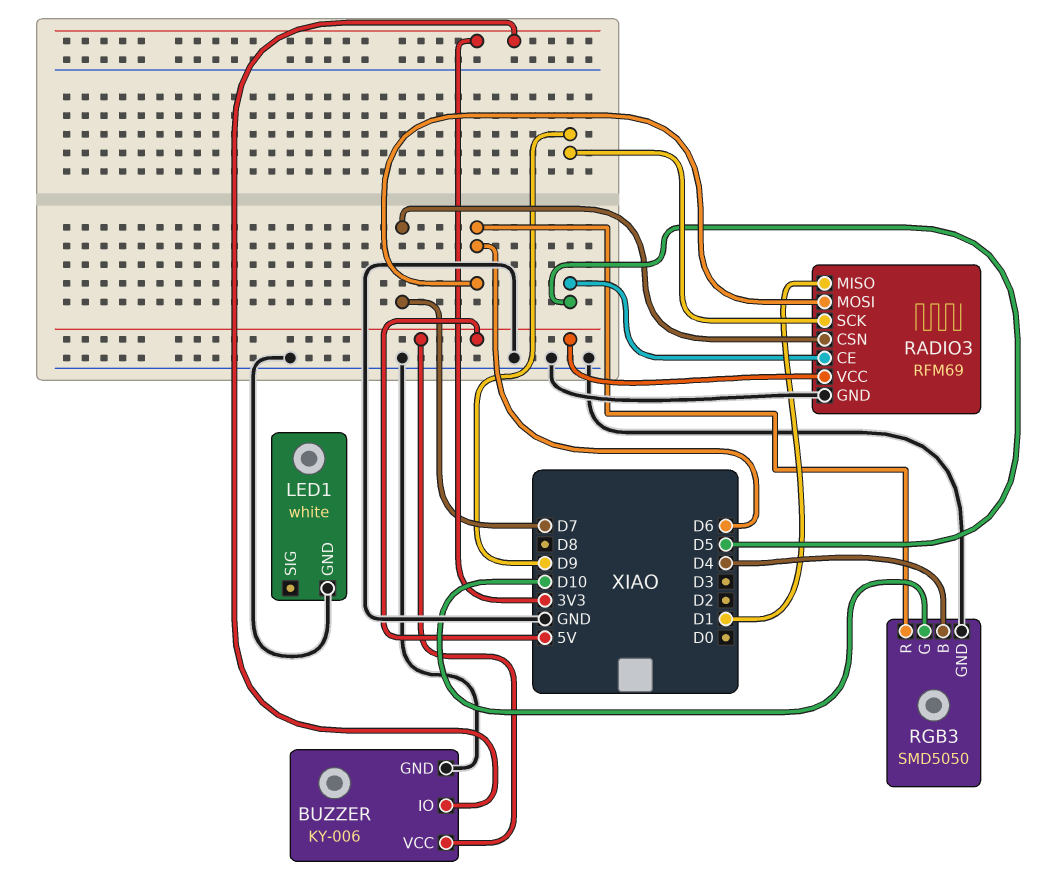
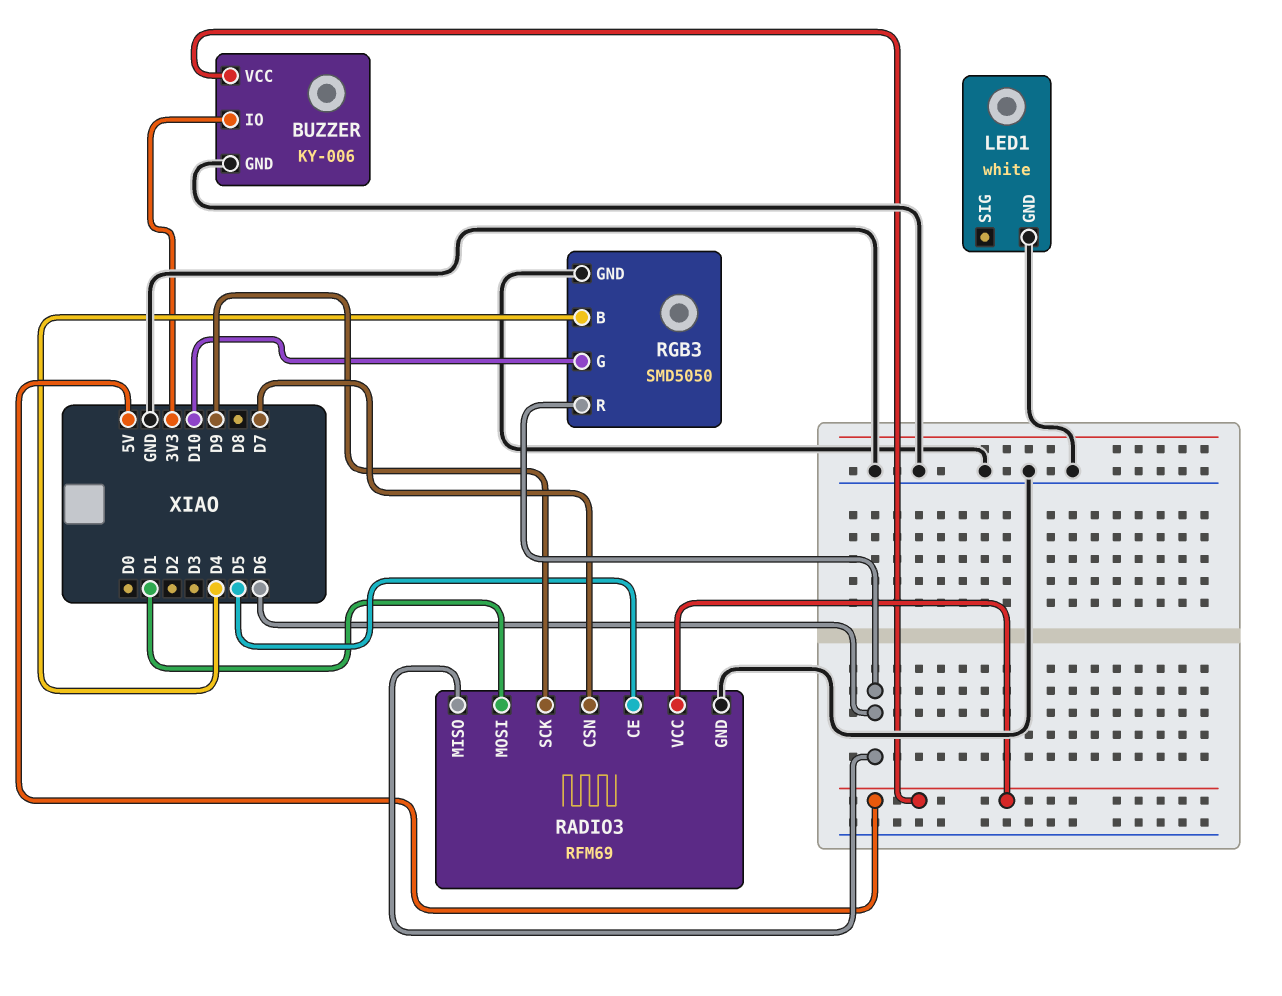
RADIO3 pin MISO: D1 -> D6
RADIO3 pin MOSI: D6 -> D1

